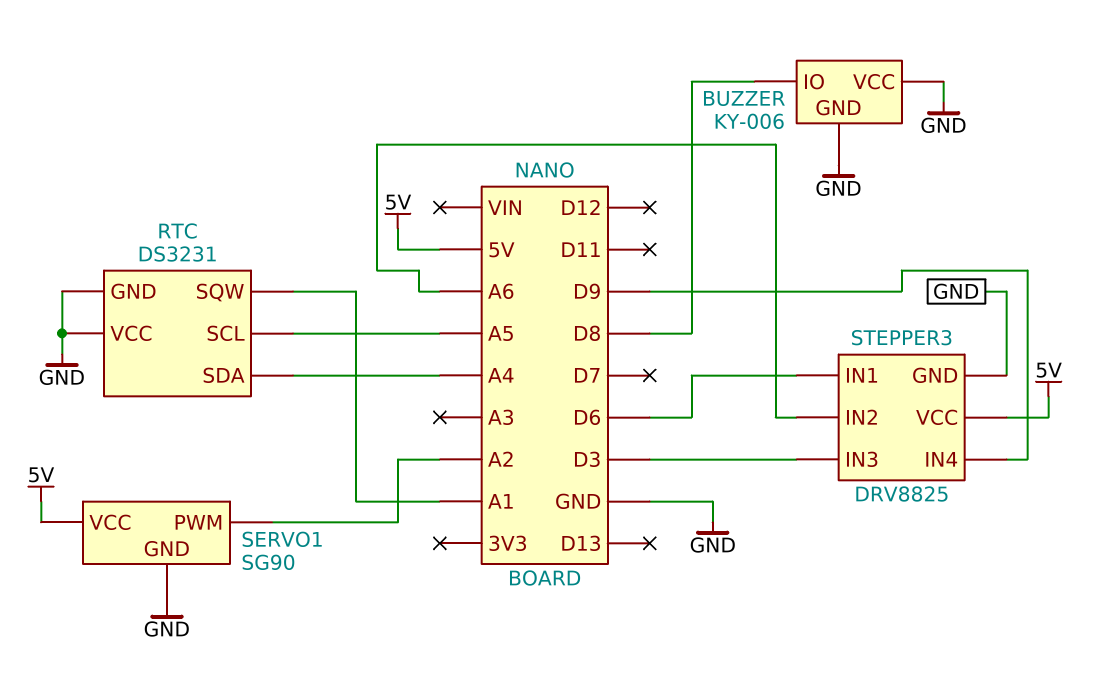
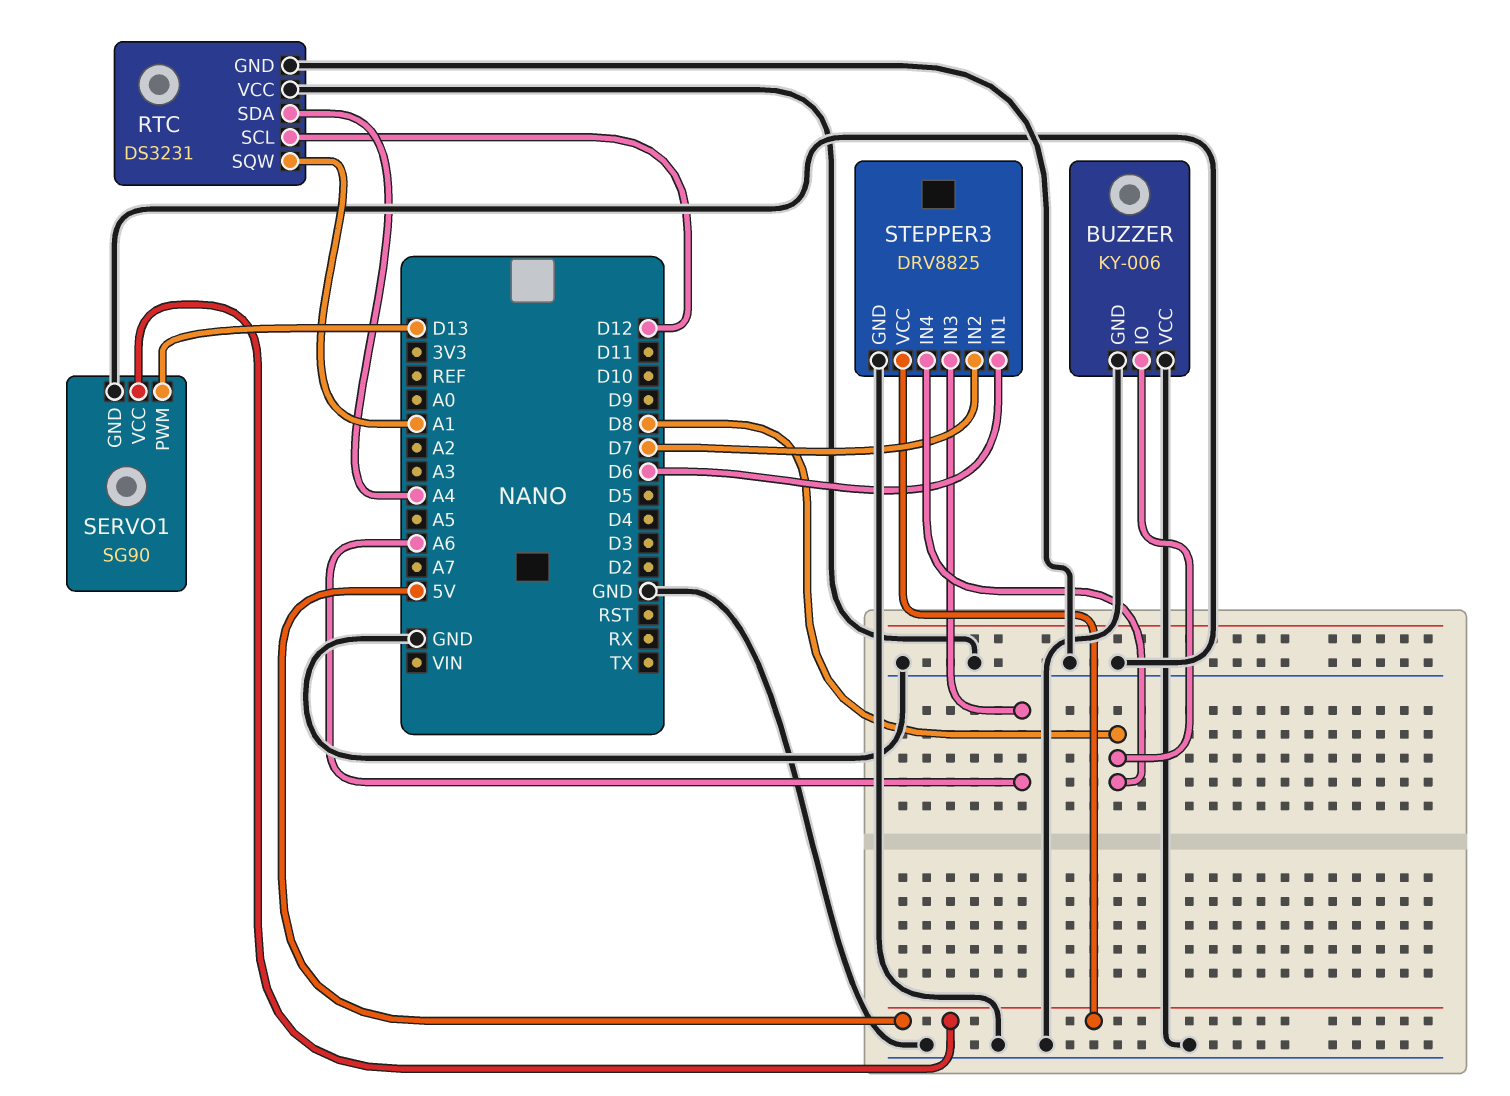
RTC pin SCL: A5 -> D12
SERVO1 pin PWM: A2 -> D13
STEPPER3 pin IN2: A6 -> D7
STEPPER3 pin IN3: D3 -> A6
STEPPER3 pin IN4: D9 -> D8

